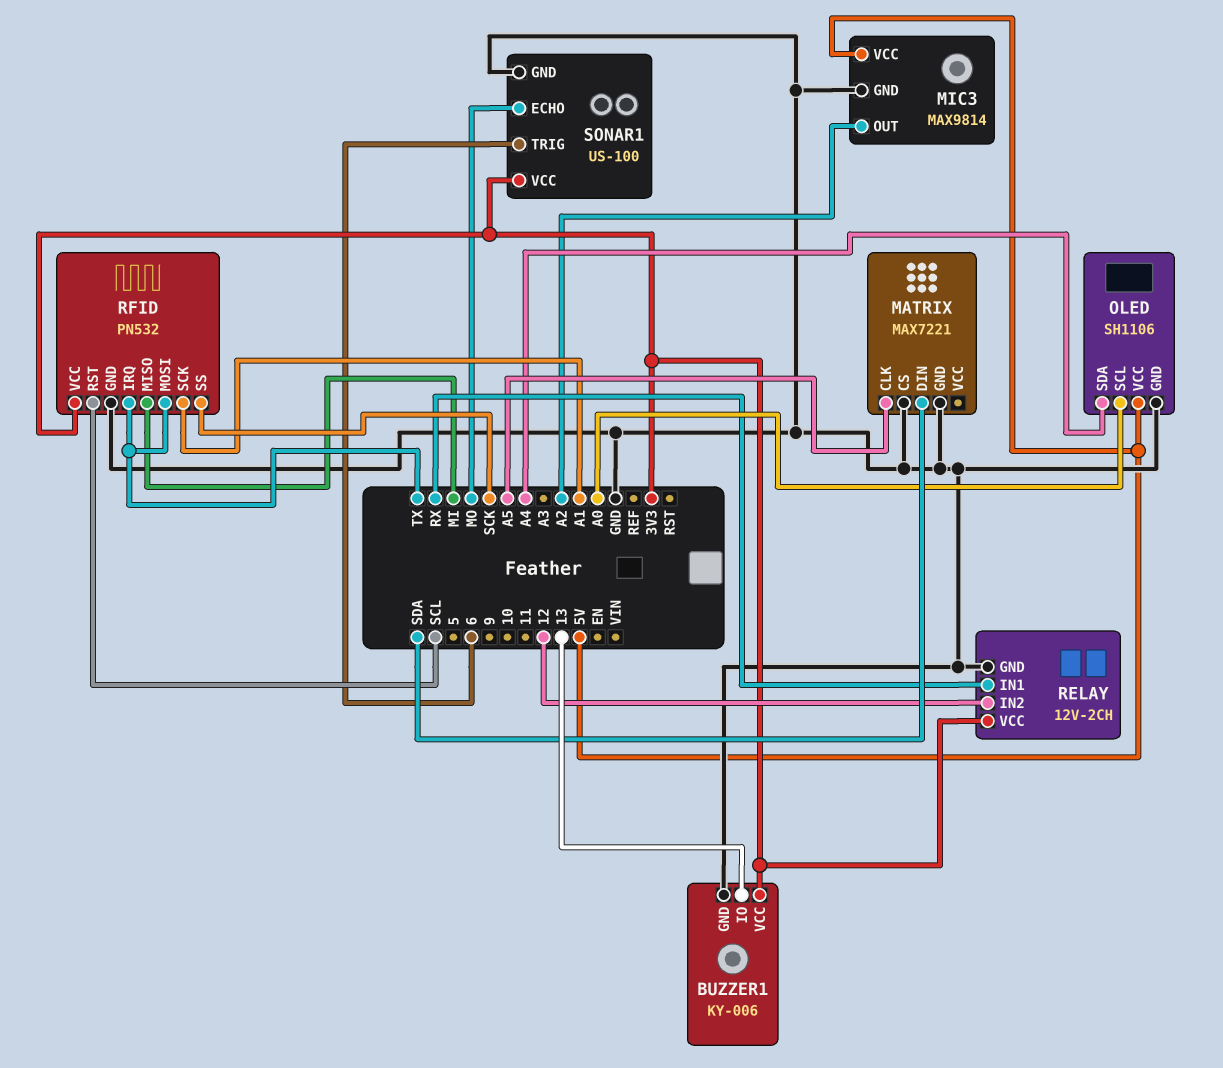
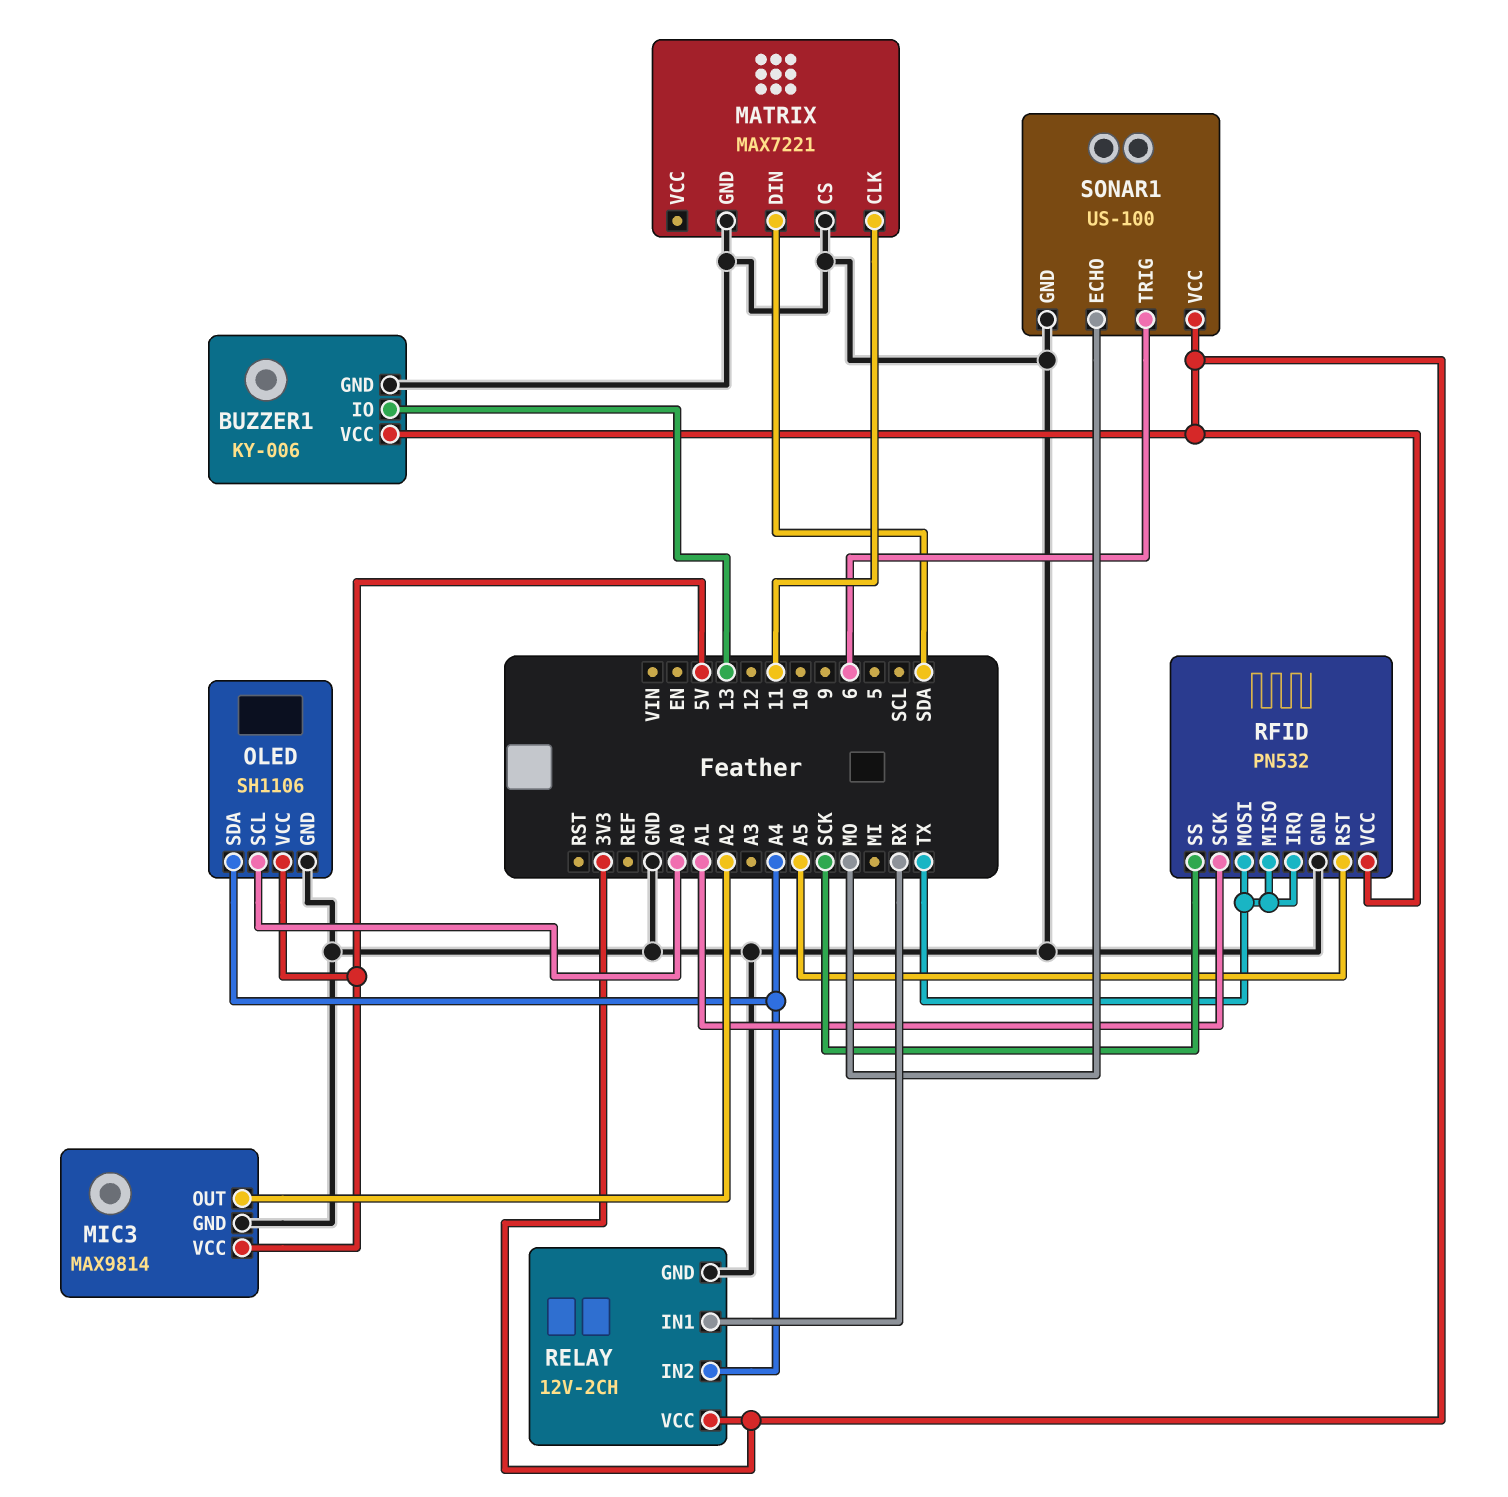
MATRIX pin CLK: A5 -> 11
RELAY pin IN2: 12 -> A4
RFID pin MISO: MI -> TX
RFID pin RST: SCL -> A5

